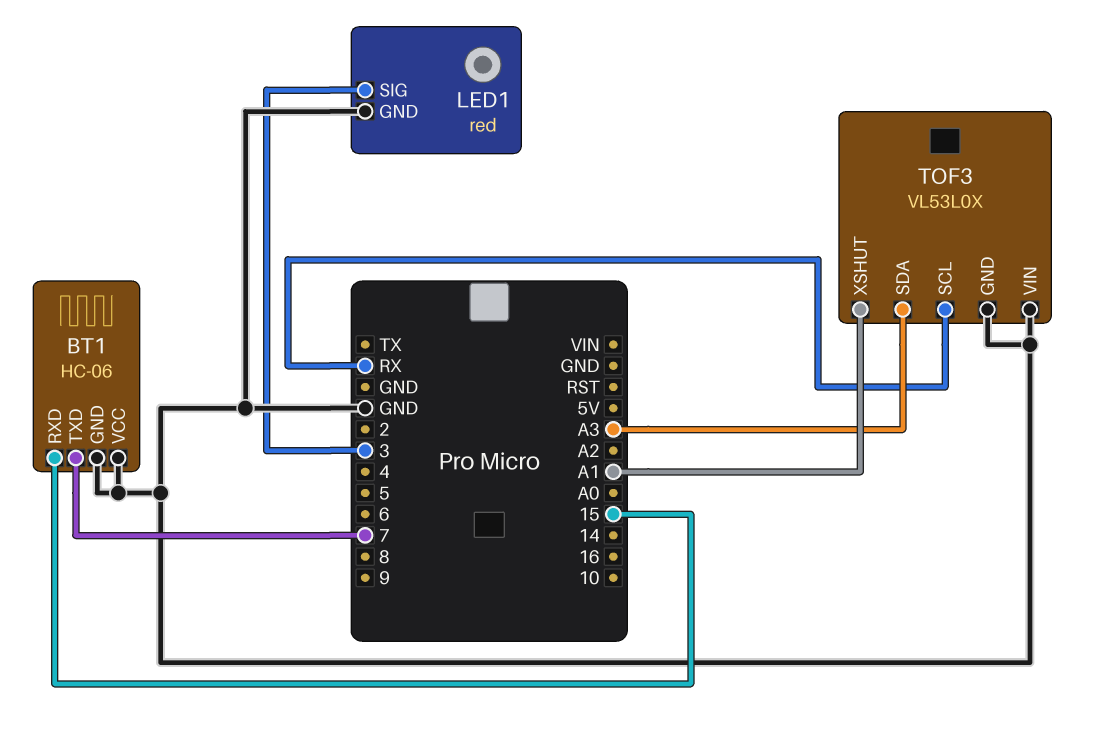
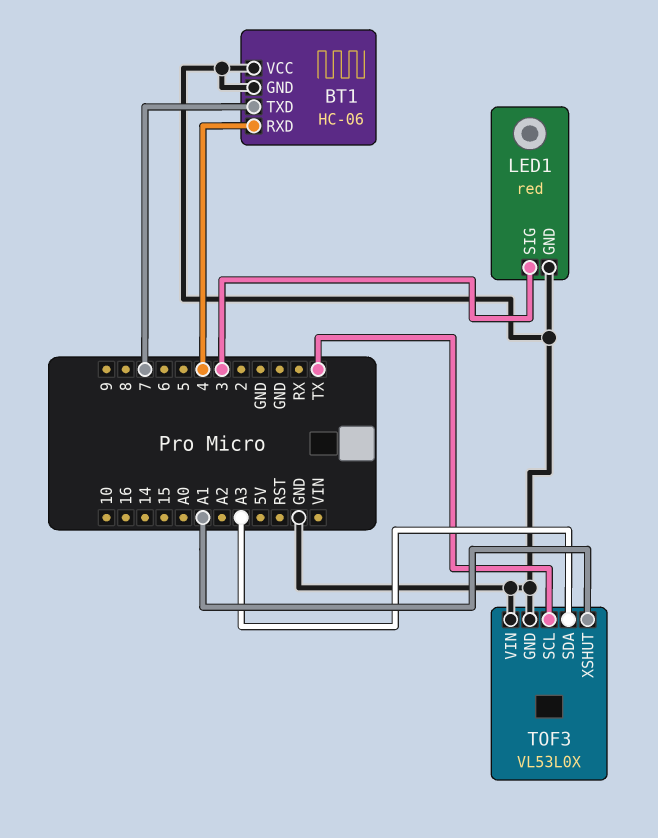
BT1 pin RXD: 15 -> 4
TOF3 pin SCL: RX -> TX

